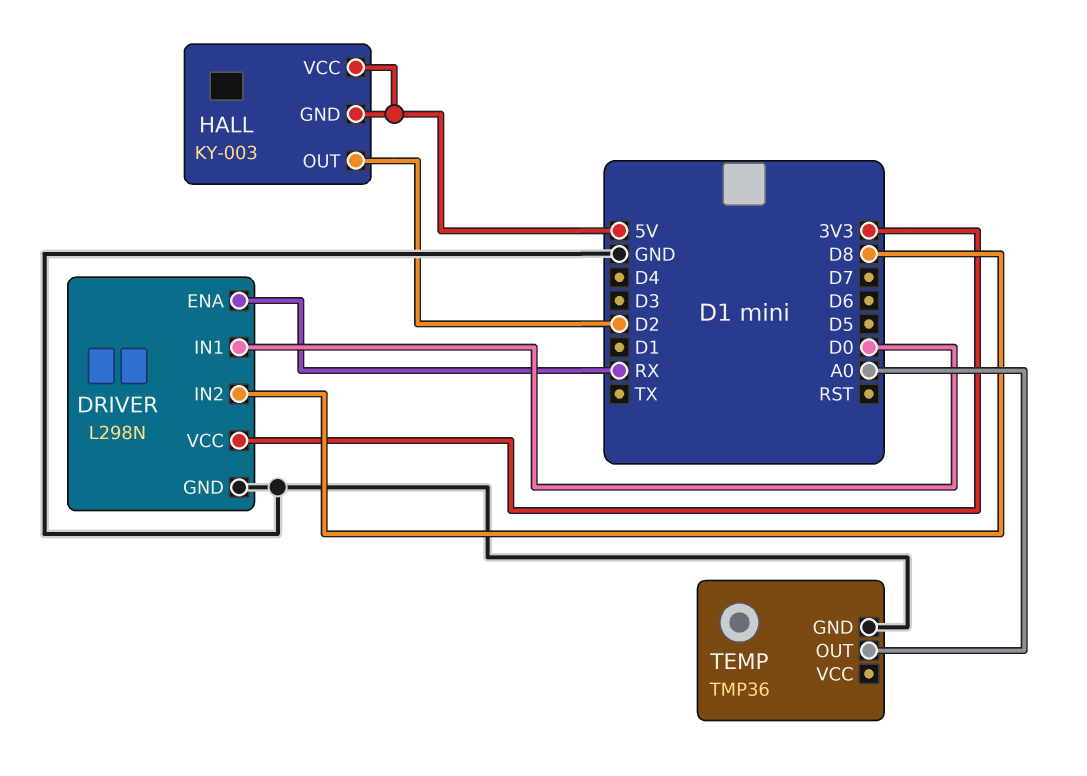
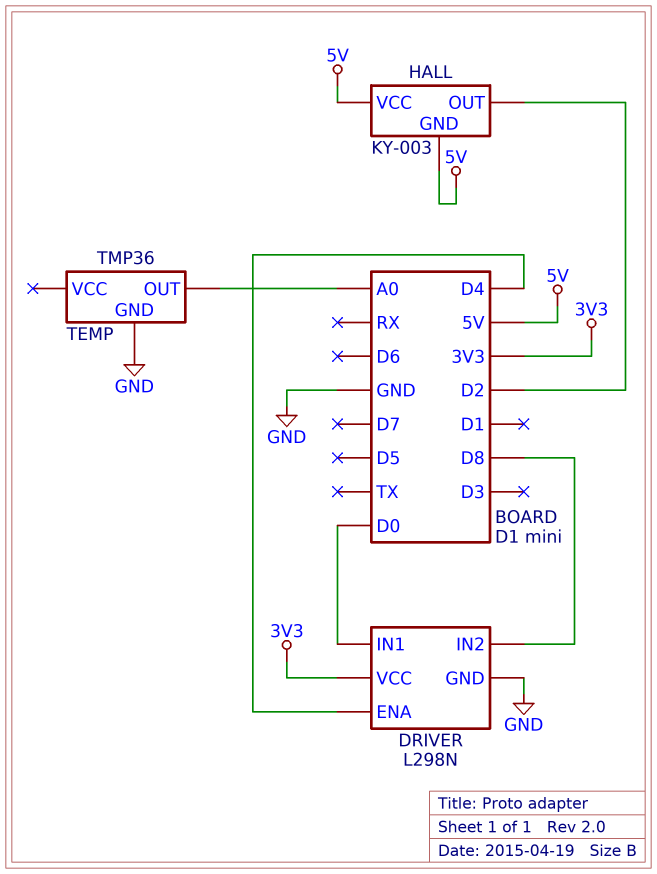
DRIVER pin ENA: RX -> D4

